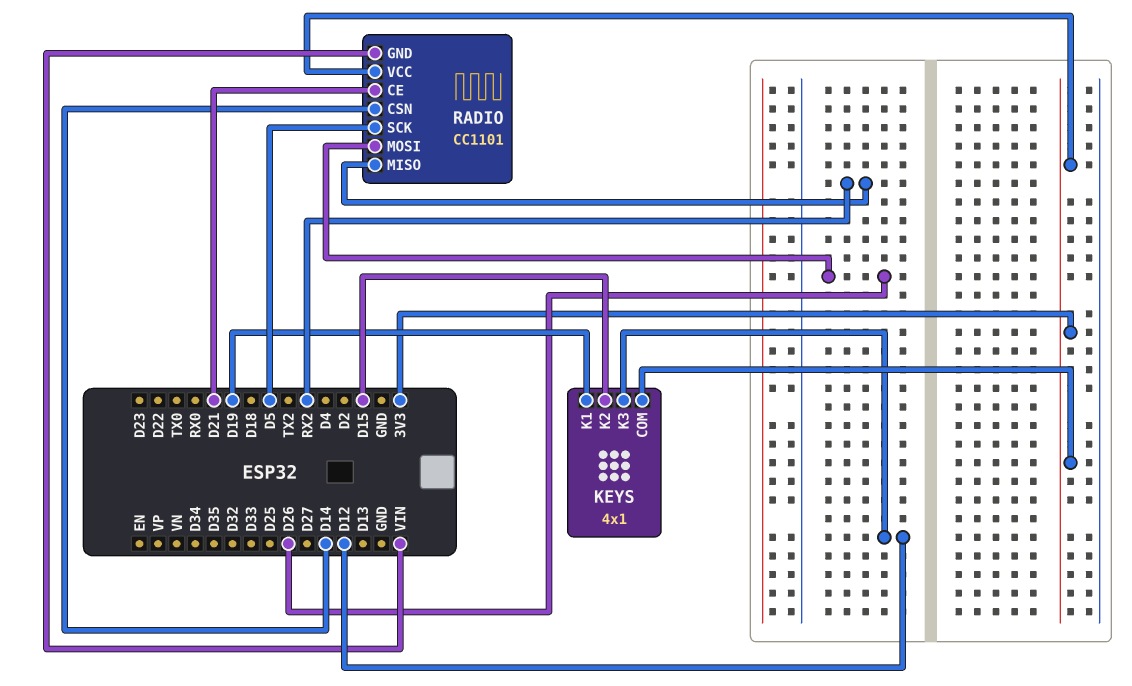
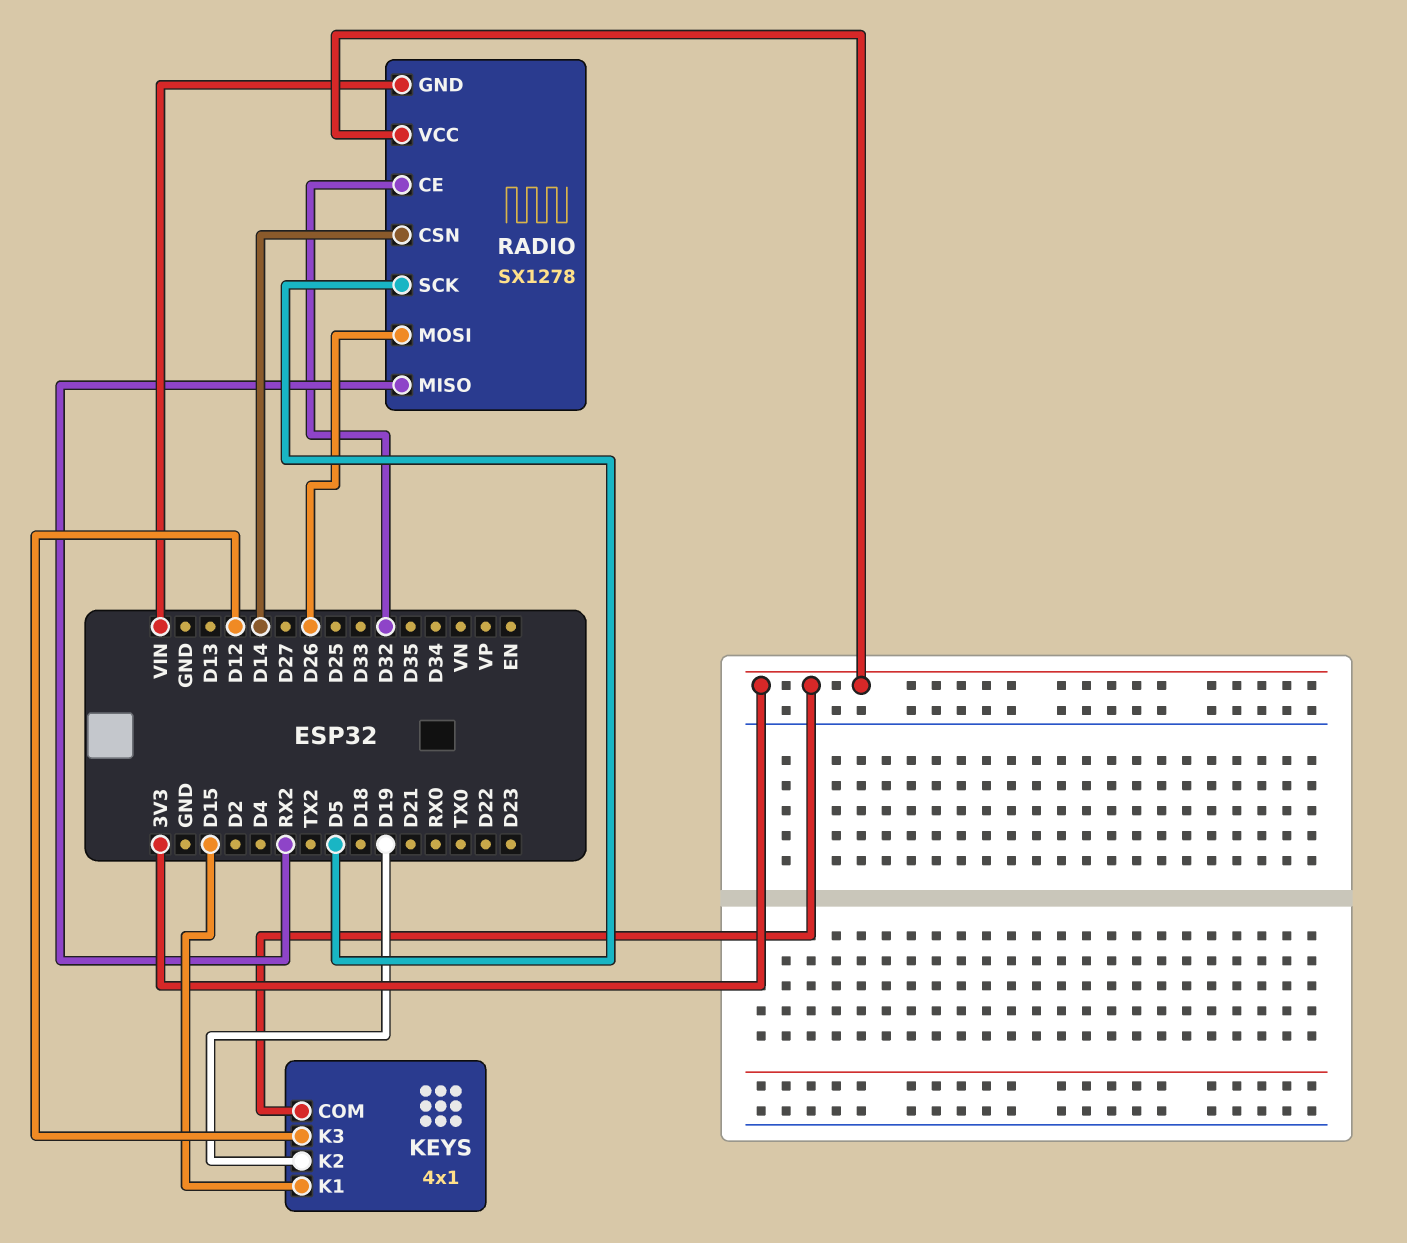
KEYS pin K1: D19 -> D15
KEYS pin K2: D15 -> D19
RADIO: CC1101 -> SX1278
RADIO pin CE: D21 -> D32

